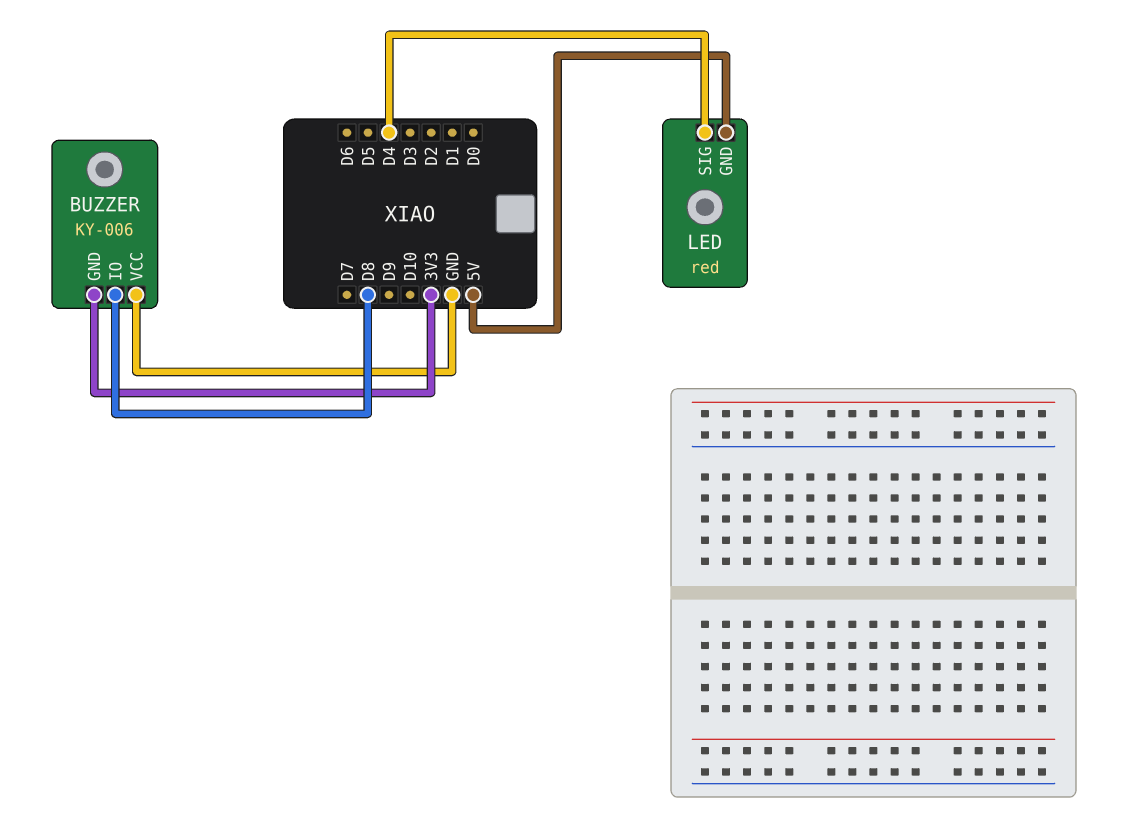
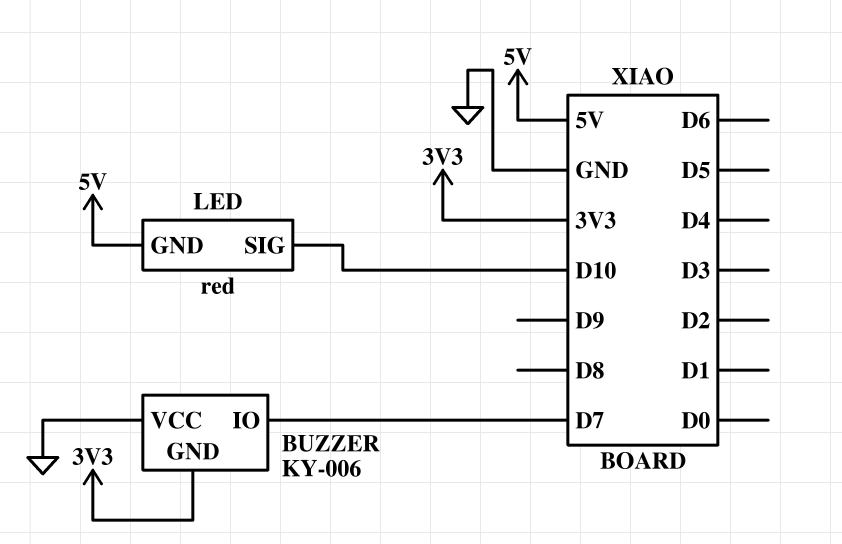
BUZZER pin IO: D8 -> D7
LED pin SIG: D4 -> D10

